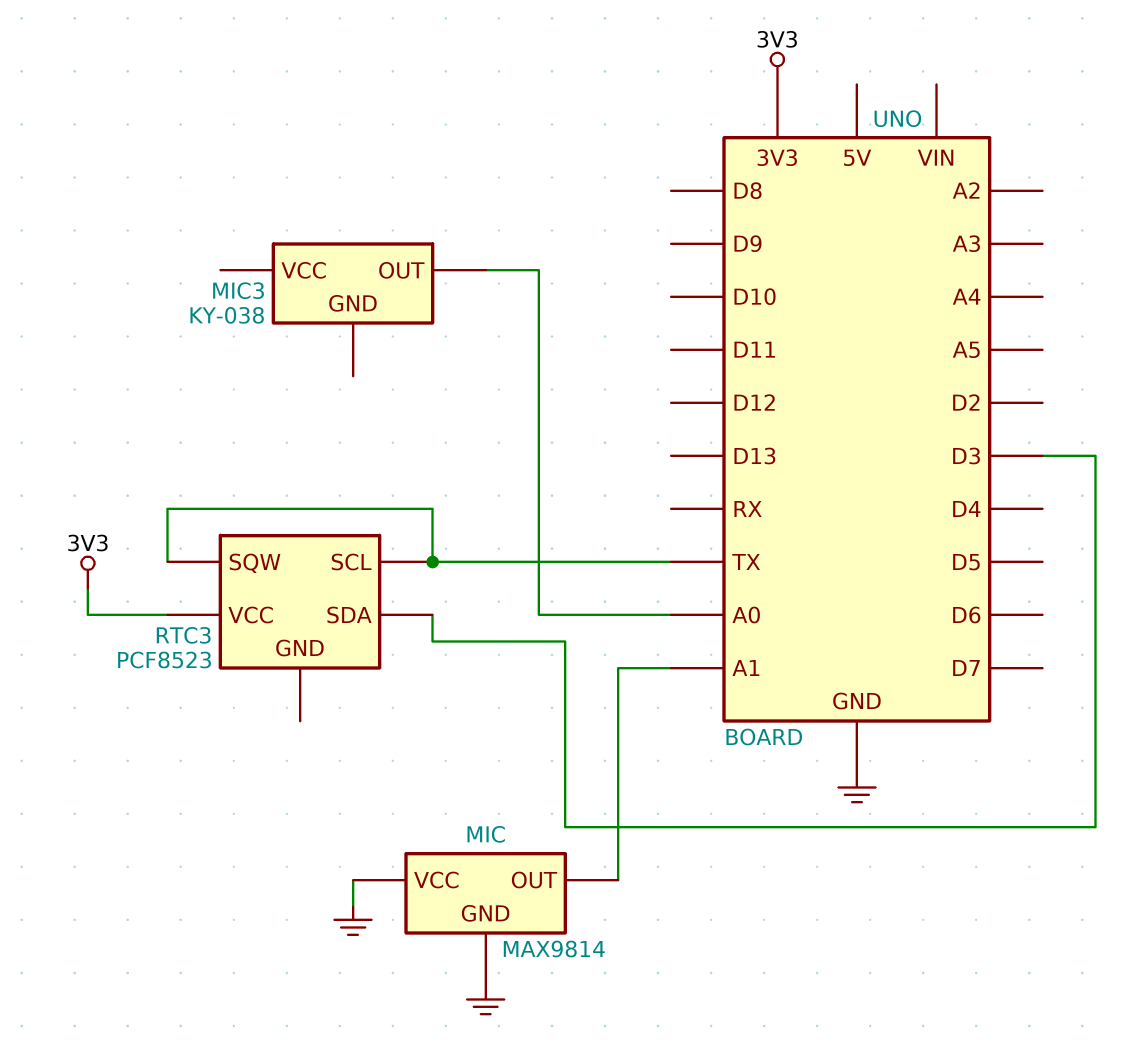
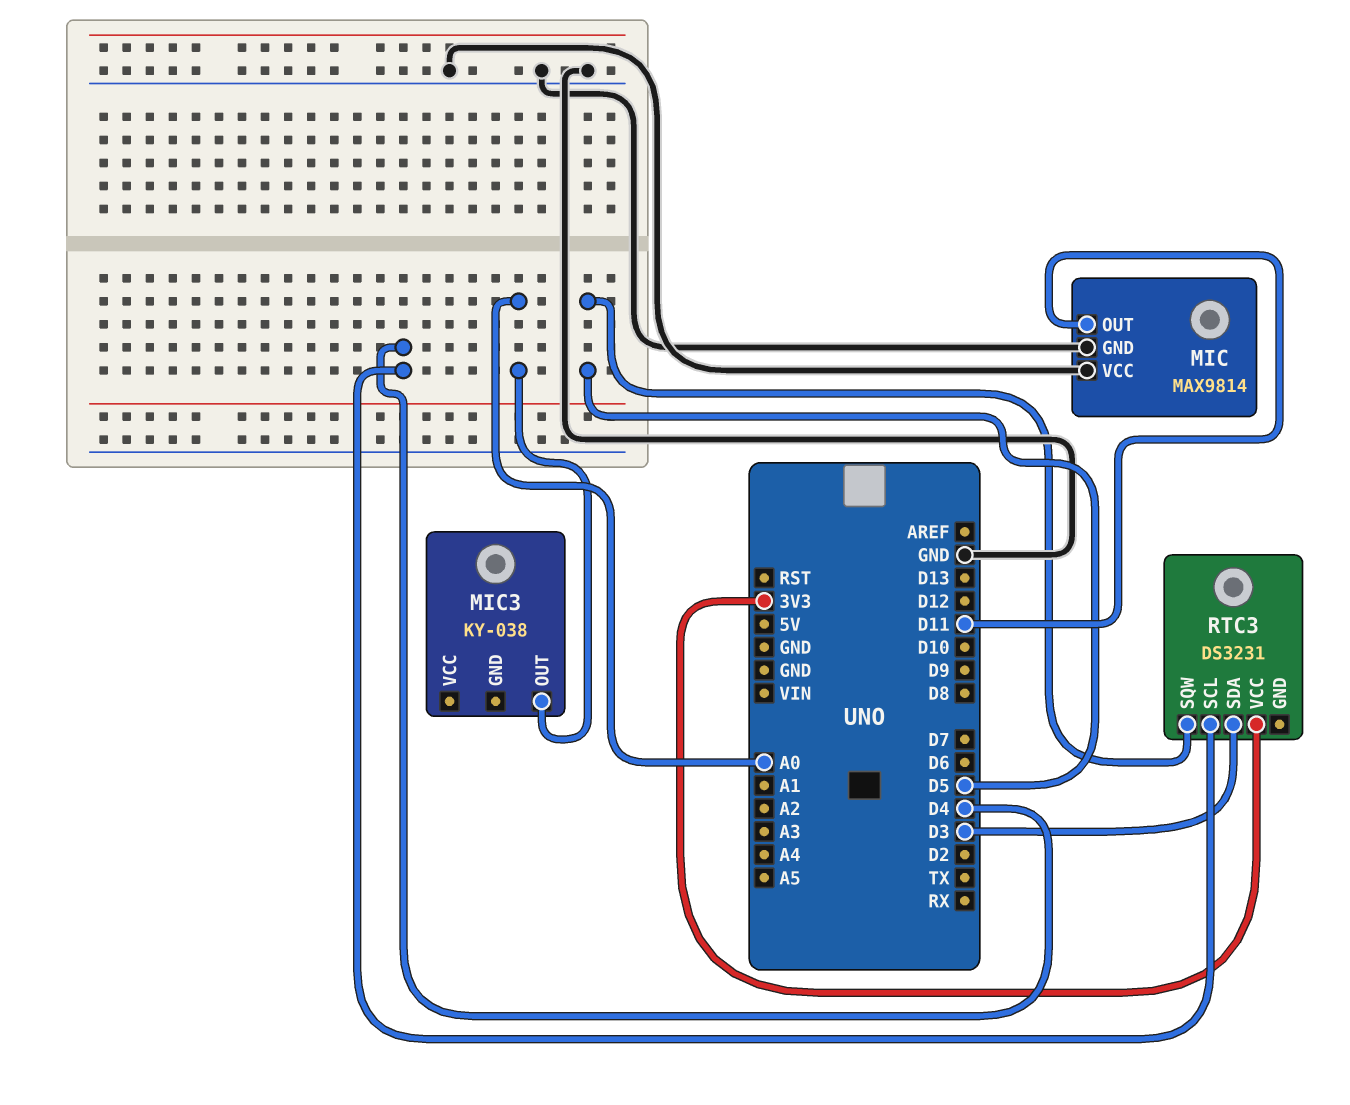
MIC pin OUT: A1 -> D11
RTC3: PCF8523 -> DS3231
RTC3 pin SCL: TX -> D4
RTC3 pin SQW: TX -> D5

